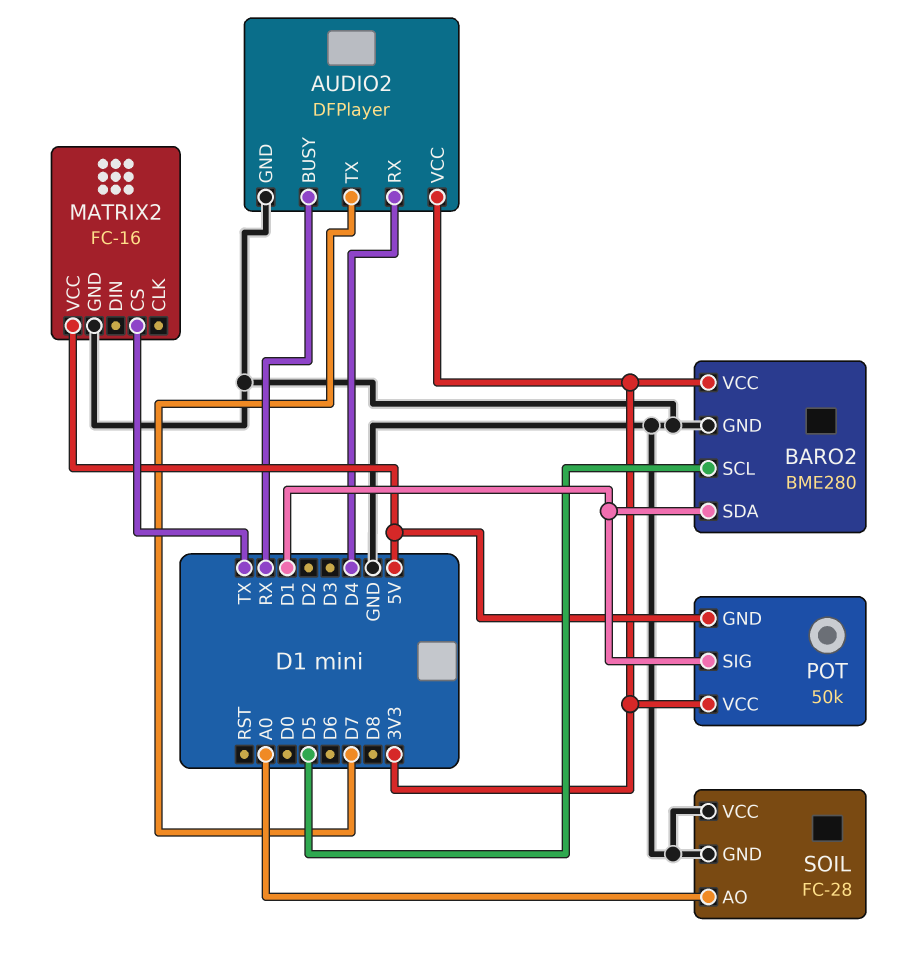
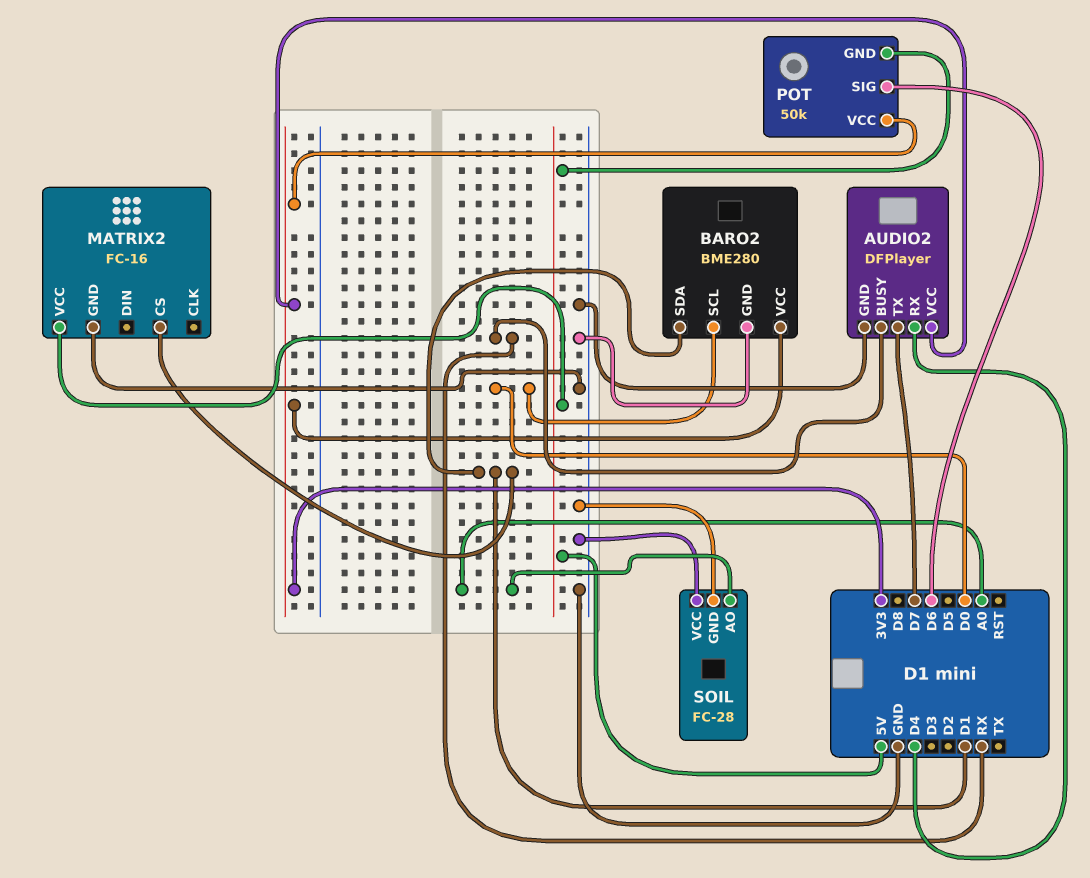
BARO2 pin SCL: D5 -> D0
MATRIX2 pin CS: TX -> D1
POT pin SIG: D1 -> D6

